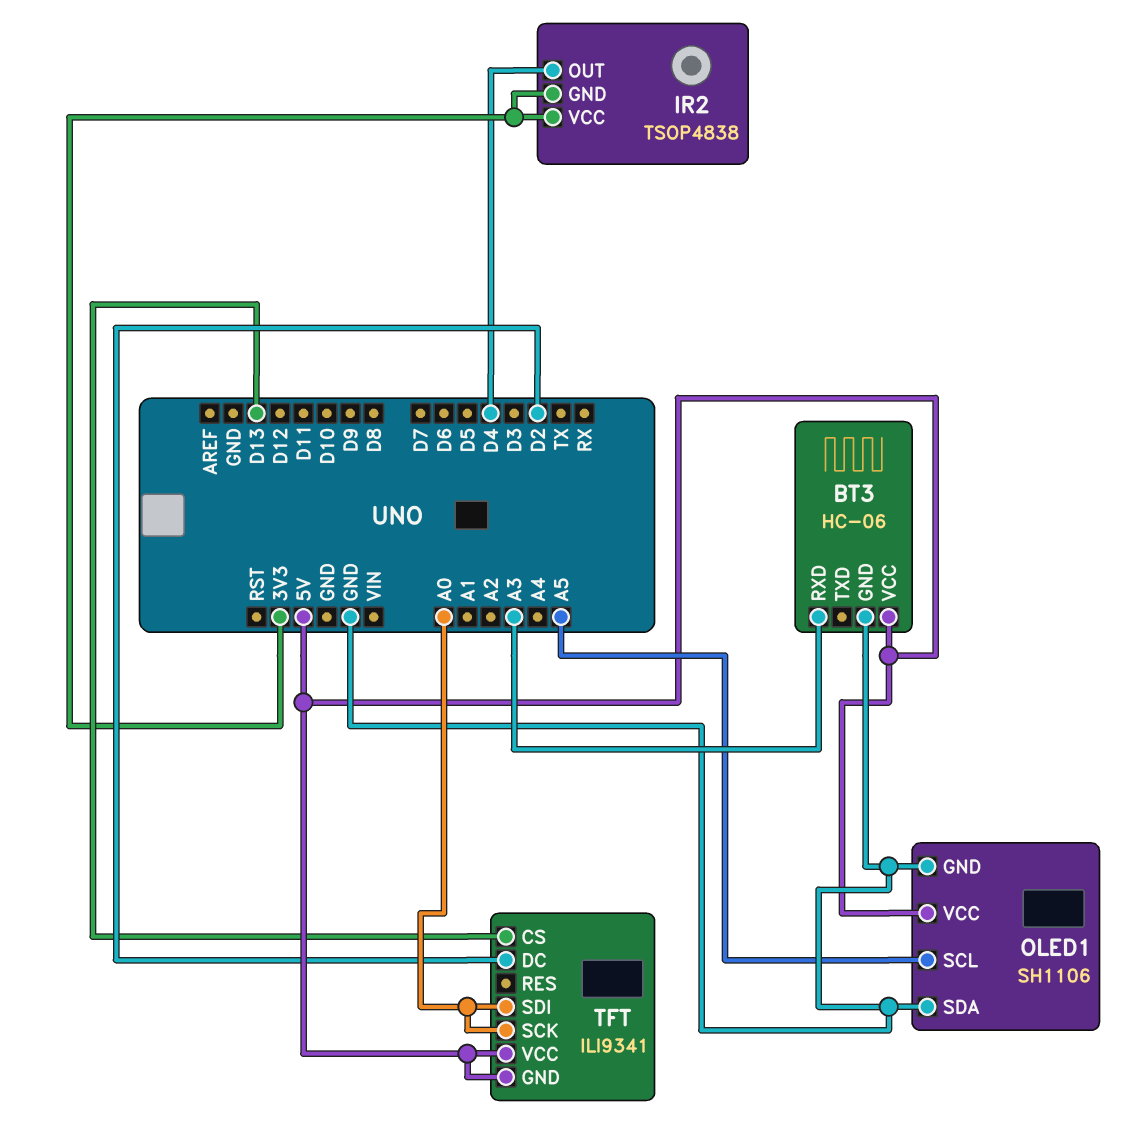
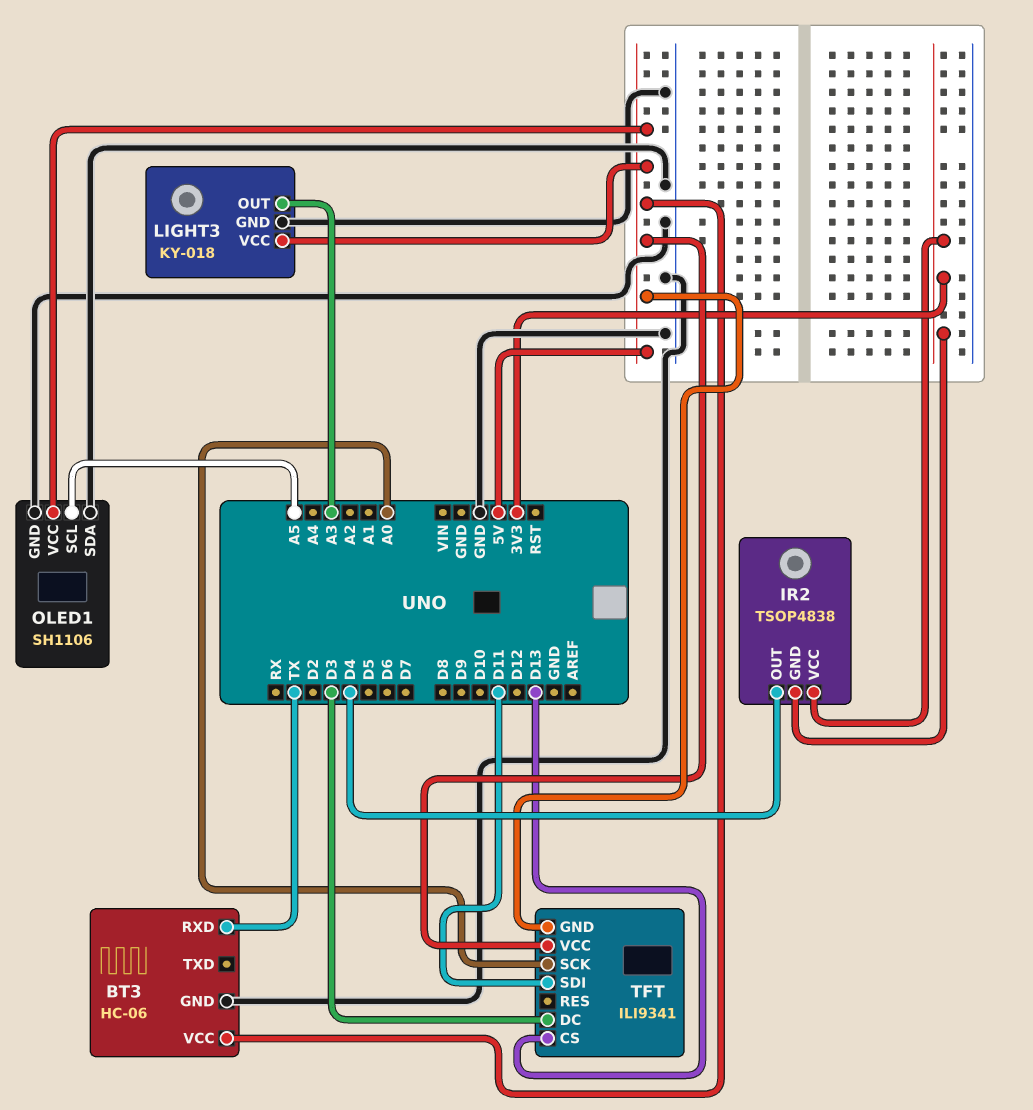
BT3 pin RXD: A3 -> TX
LIGHT3: none -> KY-018
LIGHT3 pin GND: none -> GND
LIGHT3 pin OUT: none -> A3
LIGHT3 pin VCC: none -> 5V
TFT pin DC: D2 -> D3
TFT pin SDI: A0 -> D11

